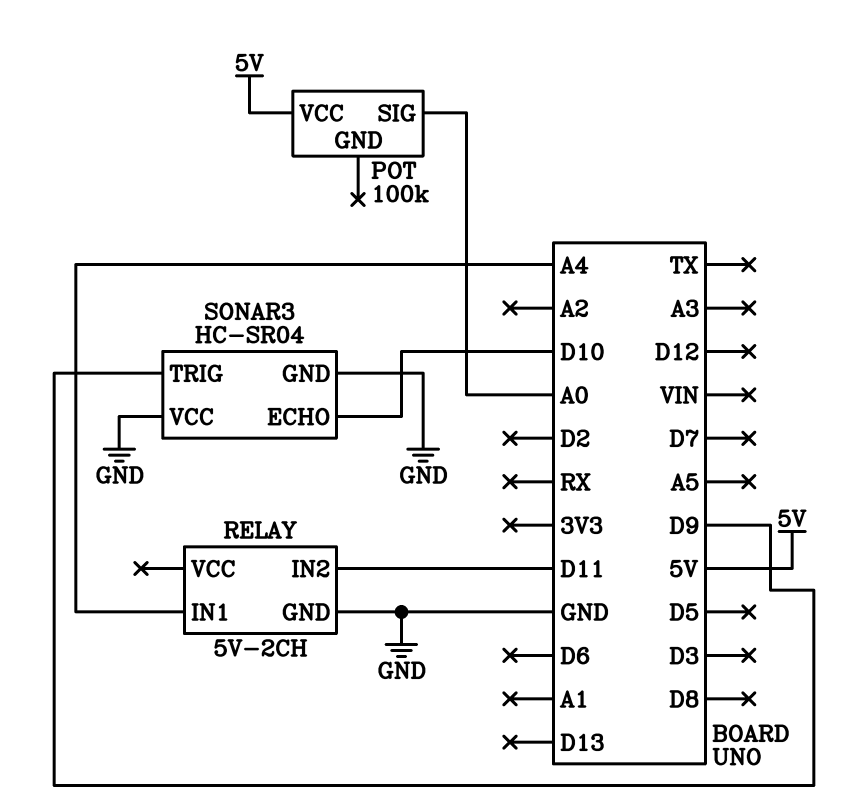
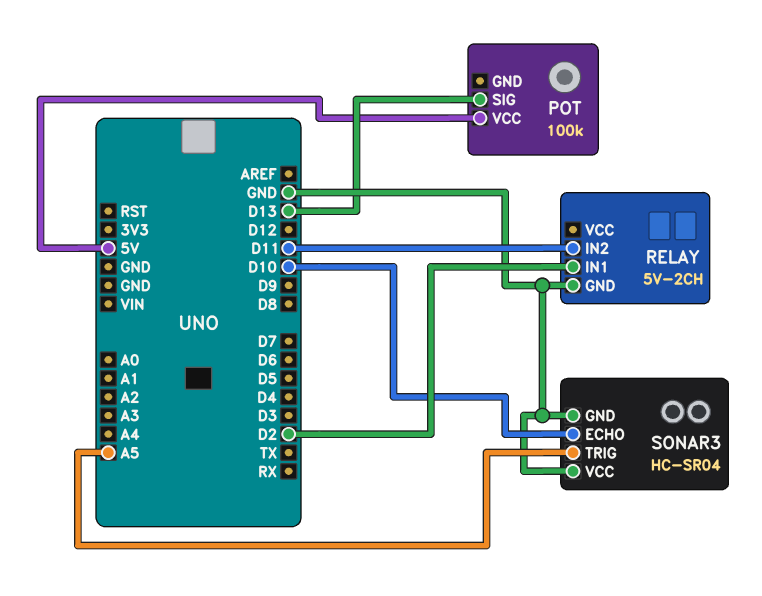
POT pin SIG: A0 -> D13
RELAY pin IN1: A4 -> D2
SONAR3 pin TRIG: D9 -> A5

